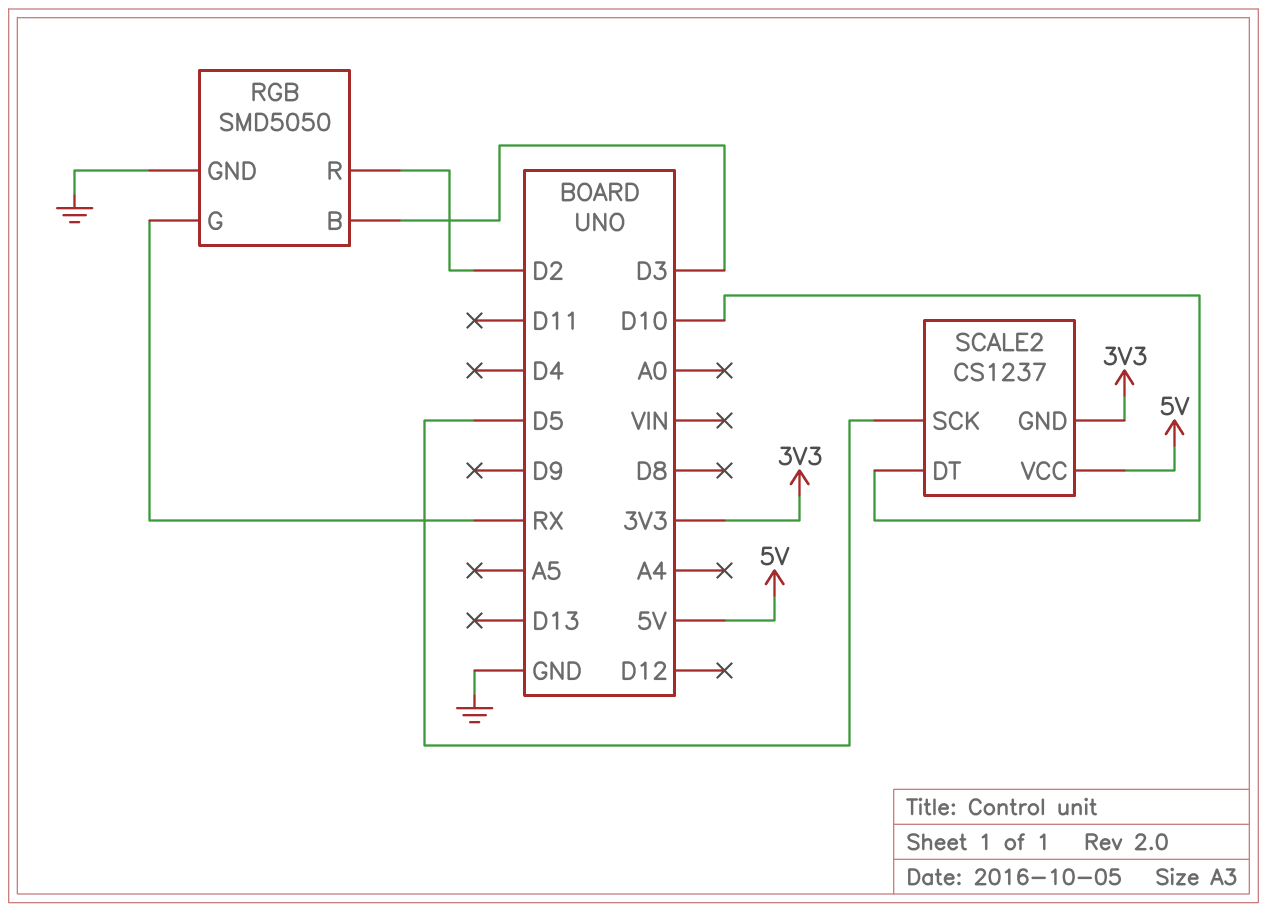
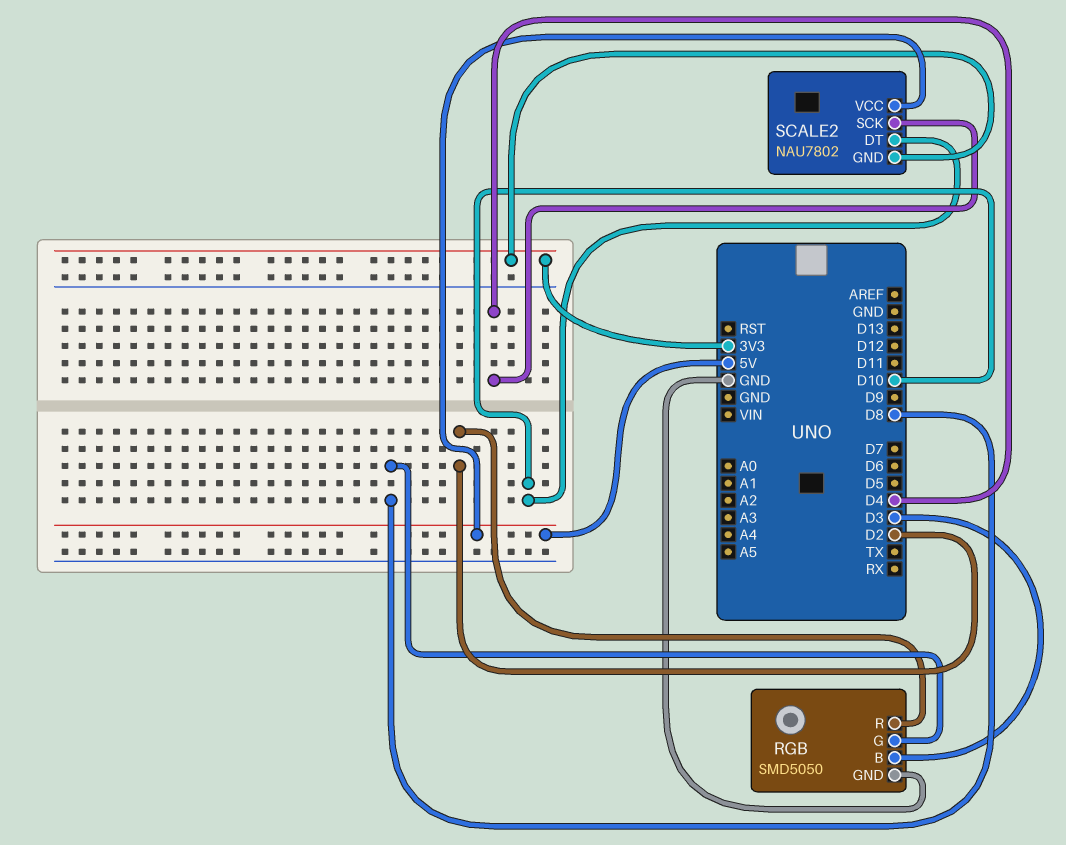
RGB pin G: RX -> D8
SCALE2: CS1237 -> NAU7802
SCALE2 pin SCK: D5 -> D4

